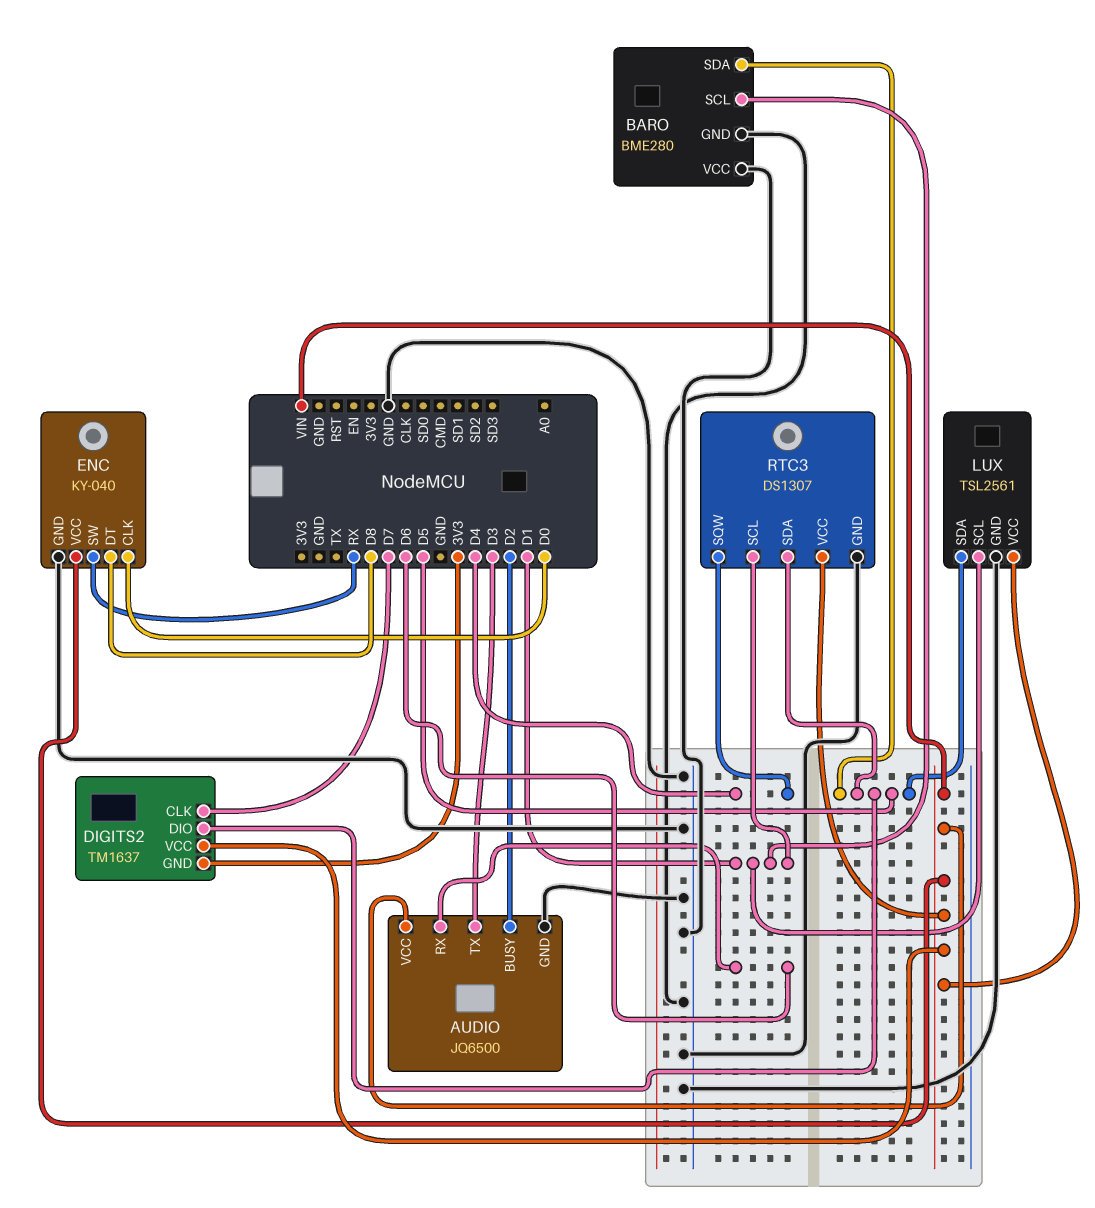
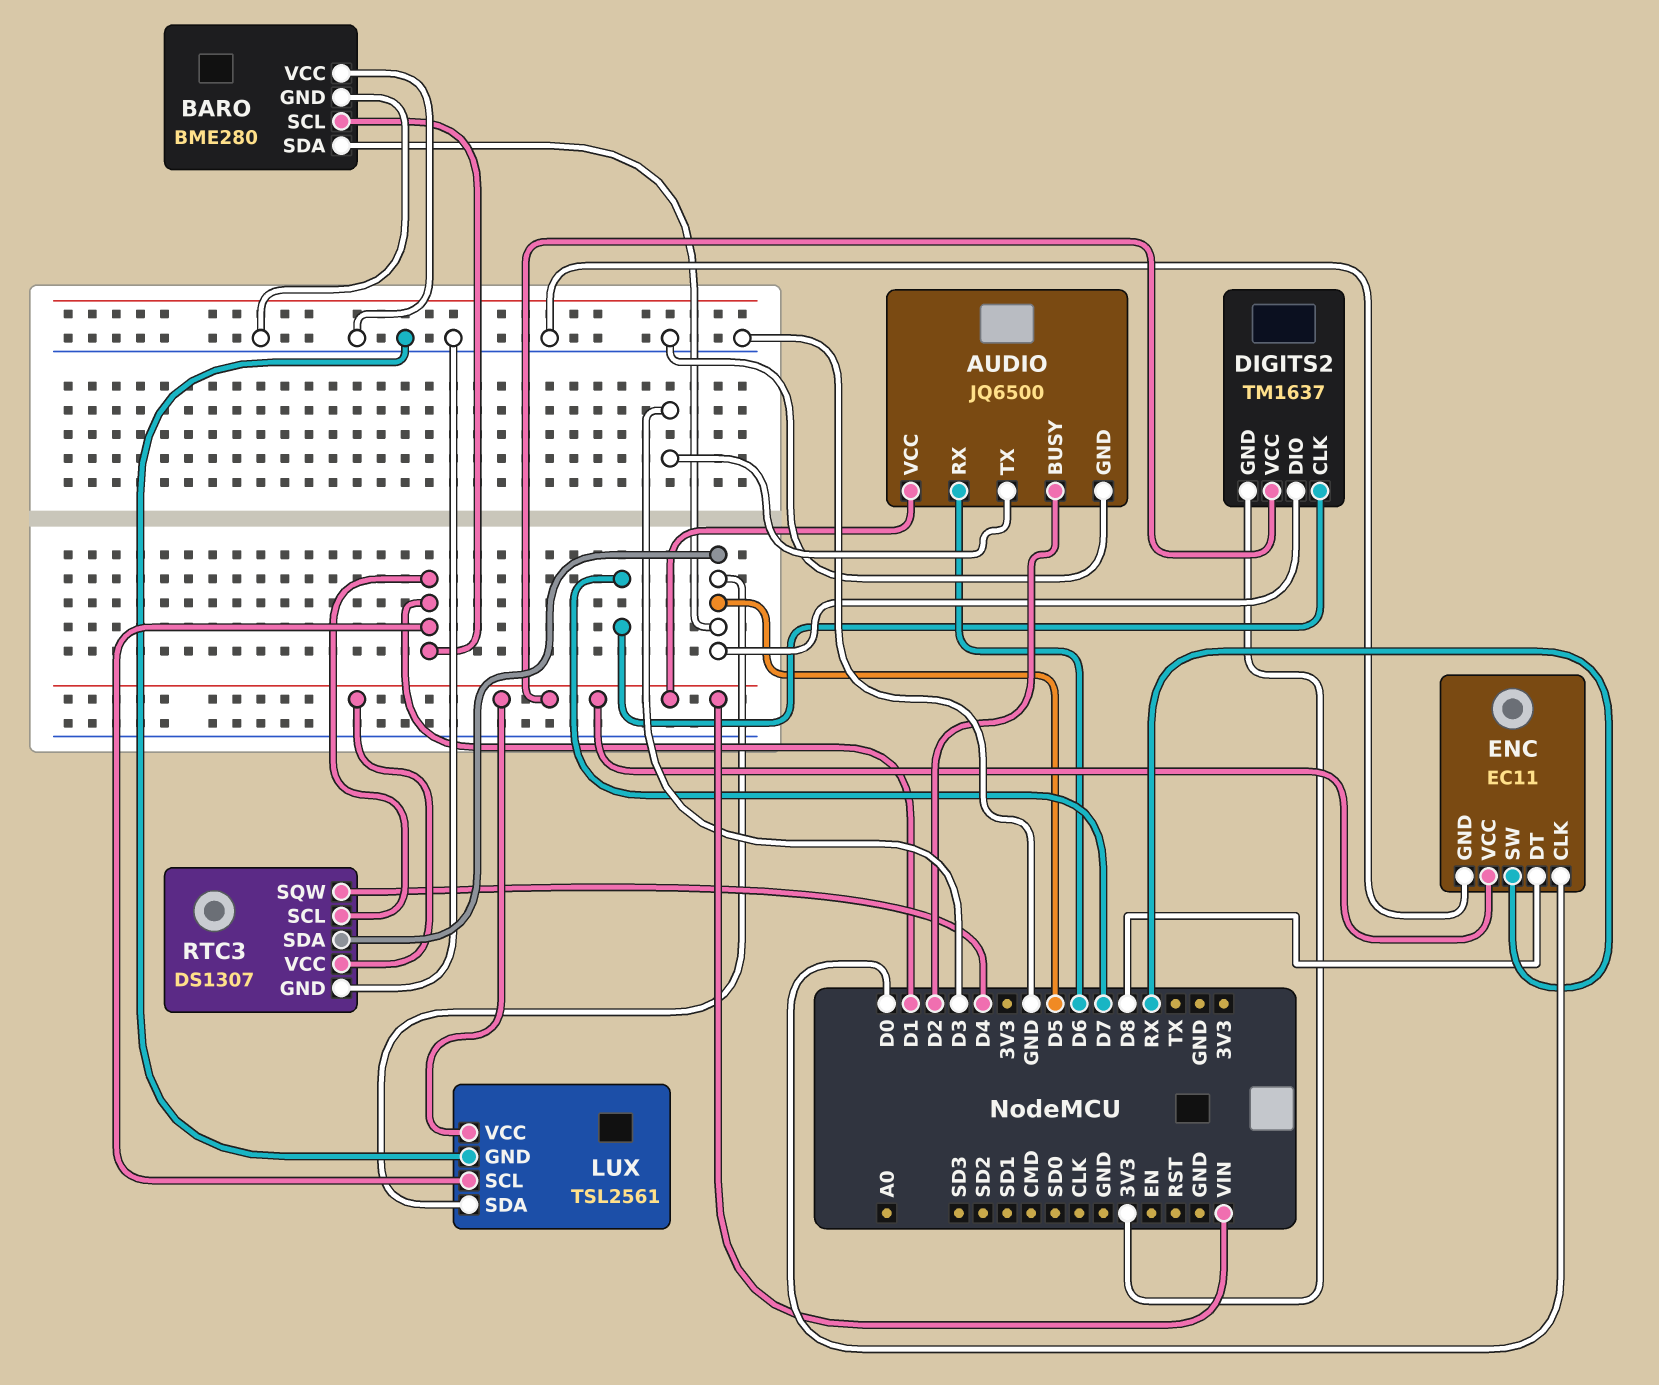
ENC: KY-040 -> EC11

